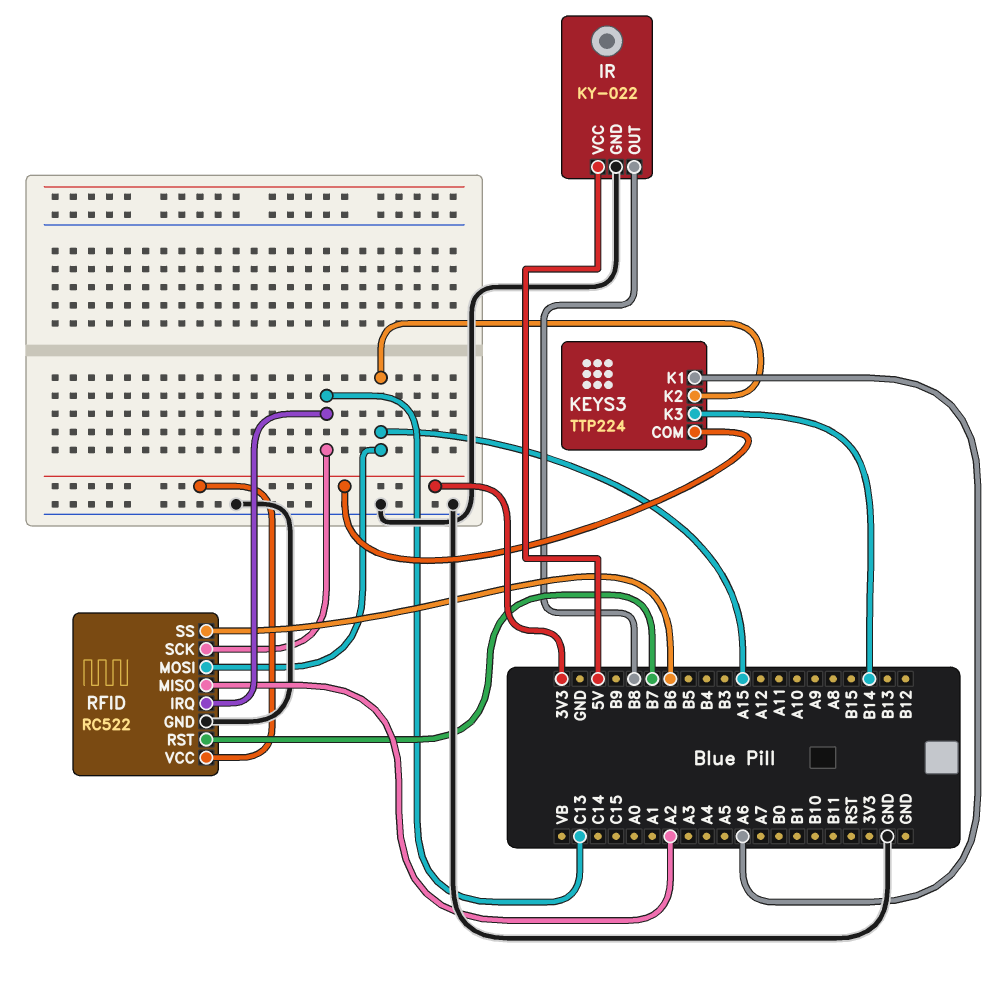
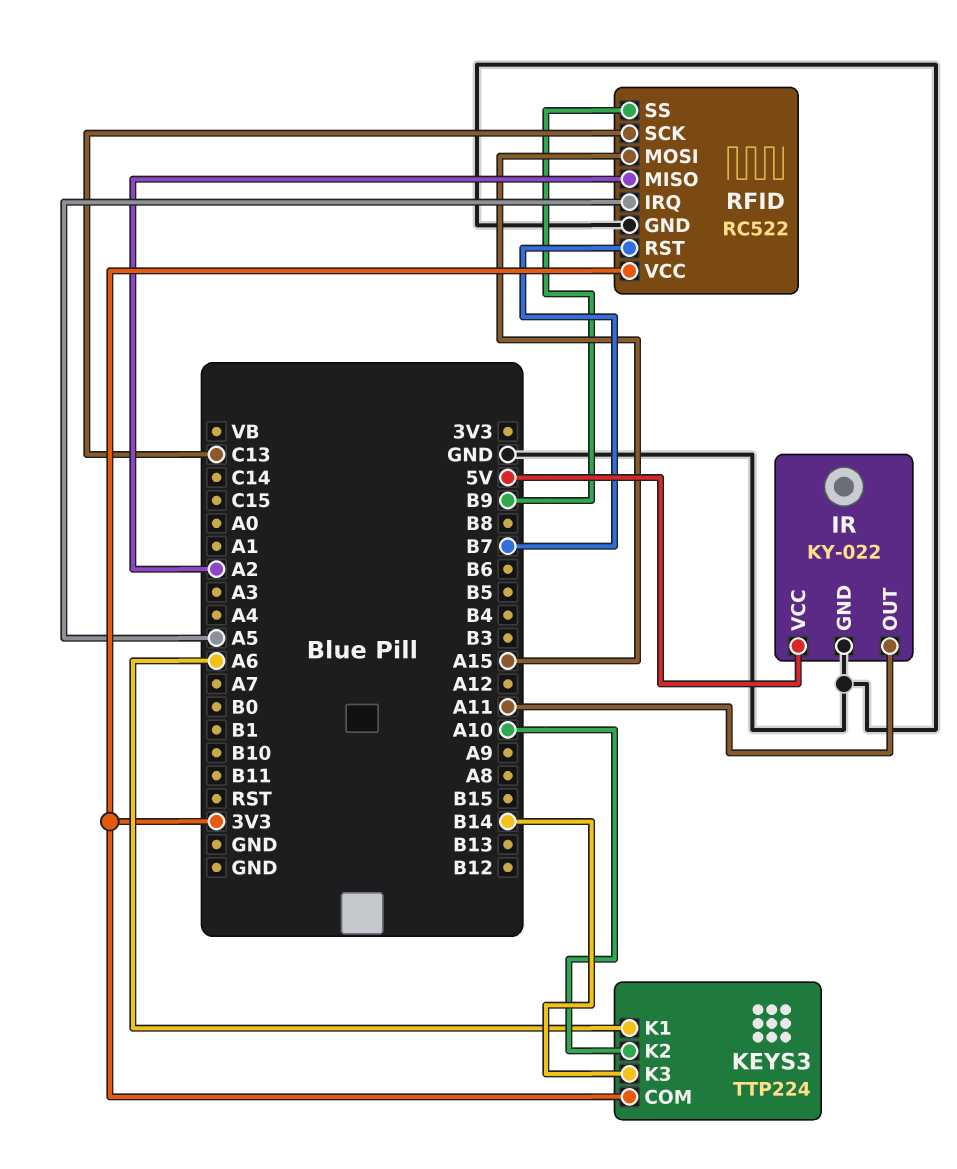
IR pin OUT: B8 -> A11
KEYS3 pin K2: A15 -> A10
RFID pin IRQ: C13 -> A5
RFID pin SS: B6 -> B9

